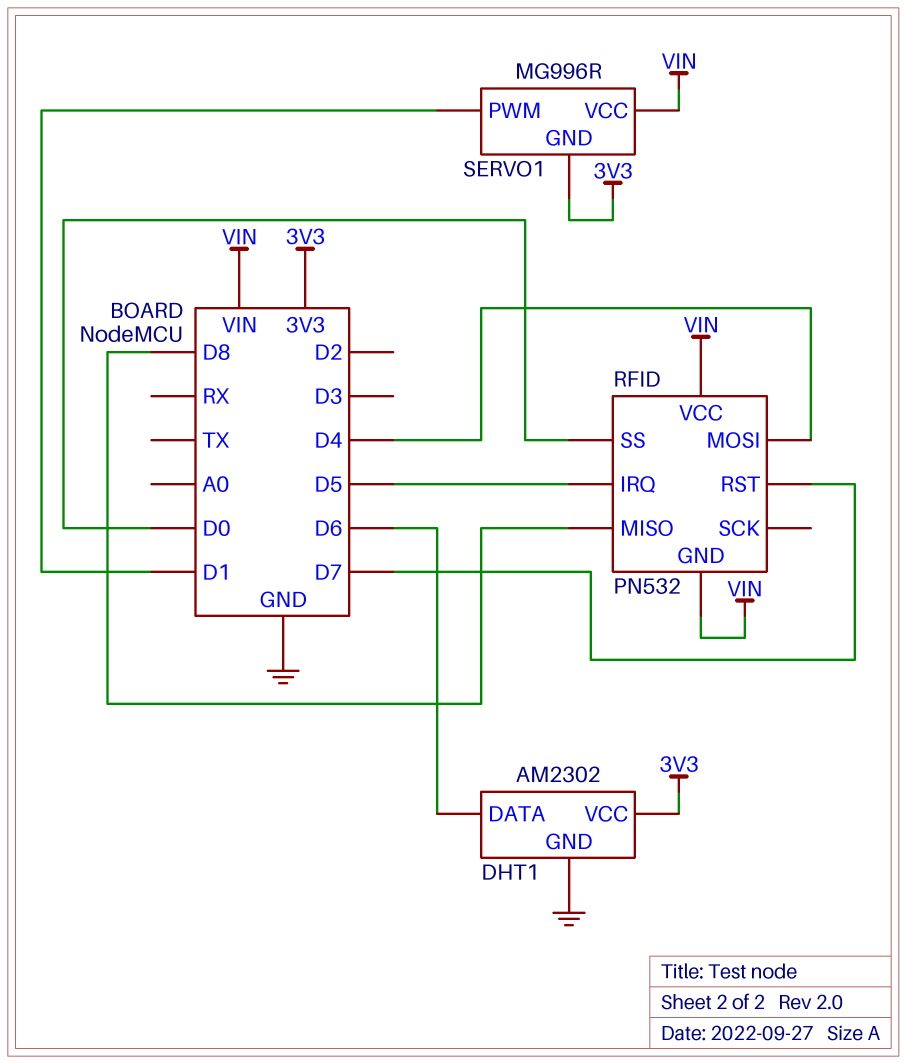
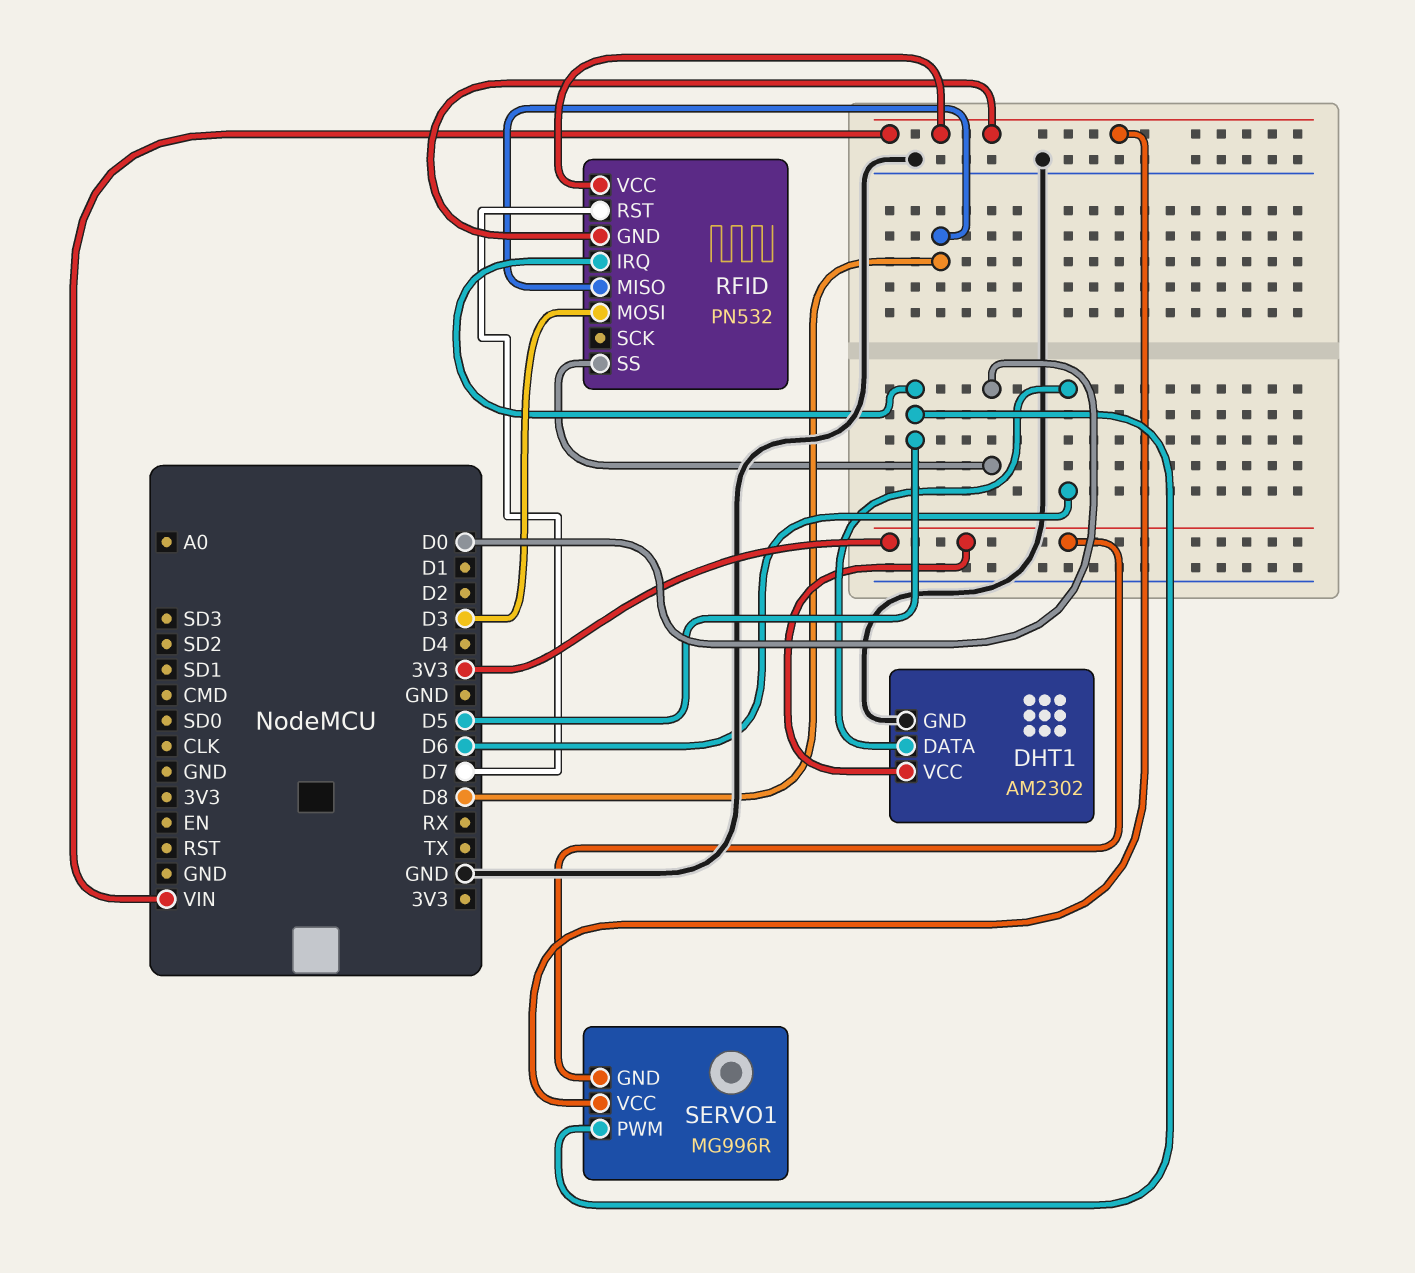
RFID pin MOSI: D4 -> D3
SERVO1 pin PWM: D1 -> D5

